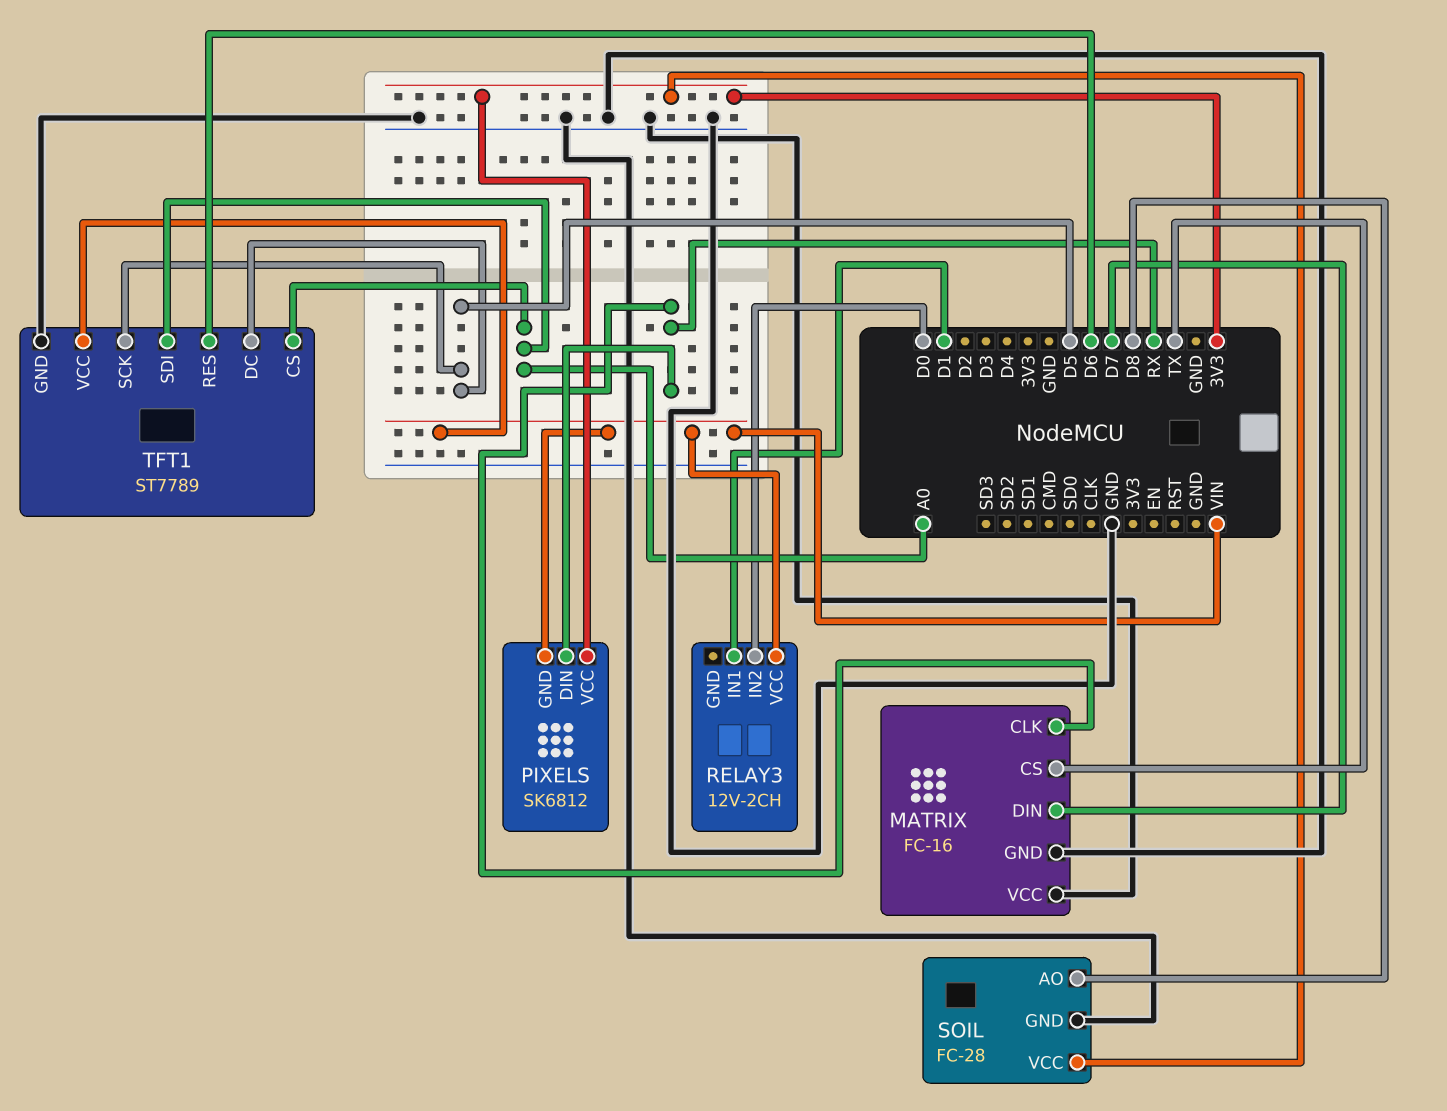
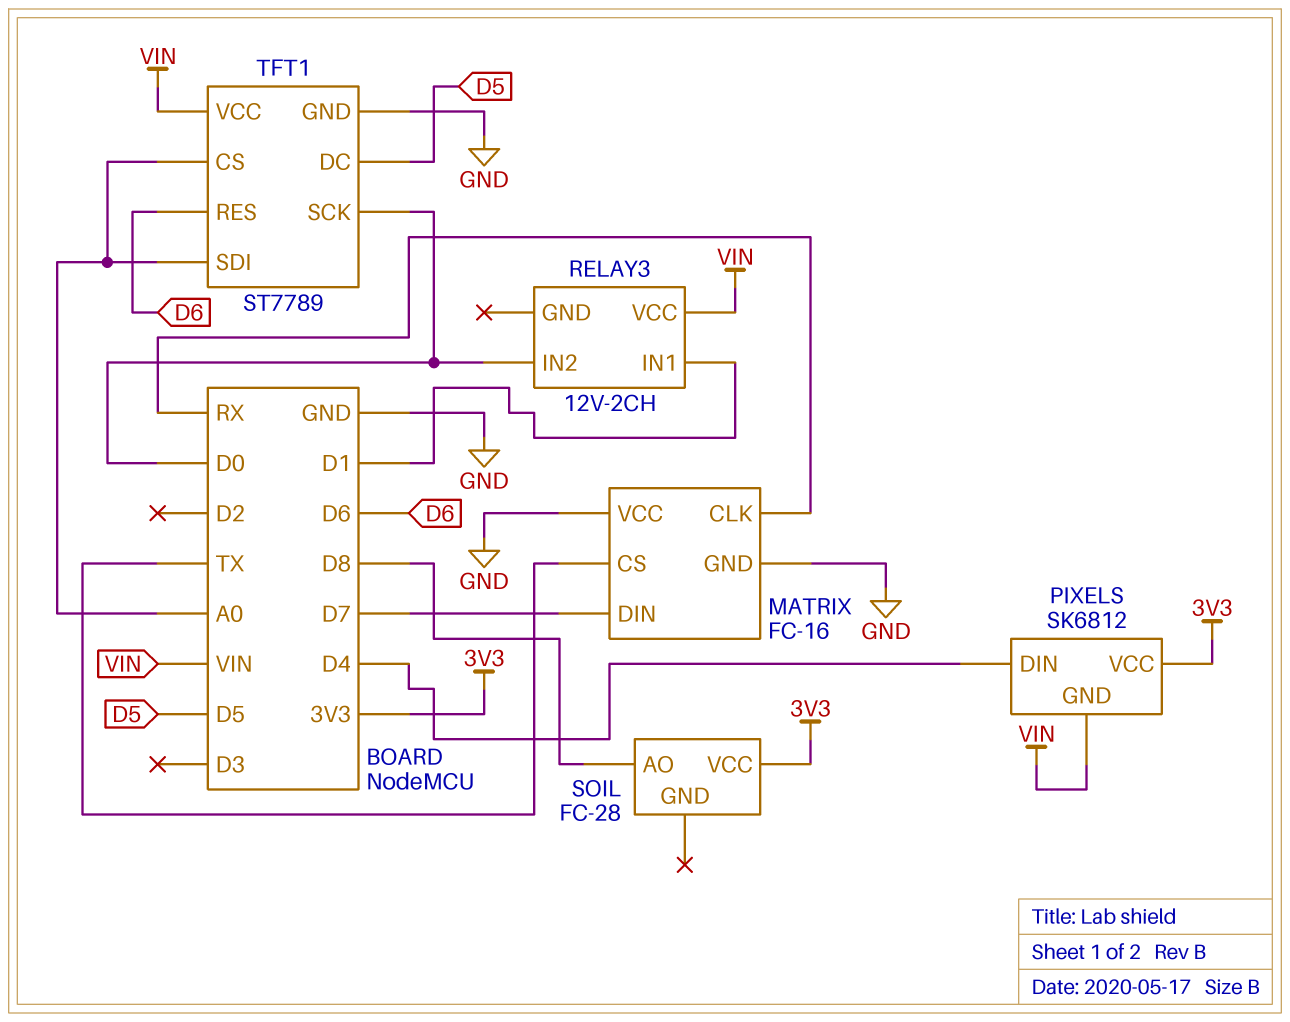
PIXELS pin DIN: RX -> D4
SOIL pin GND: GND -> none
TFT1 pin SCK: D5 -> D0

